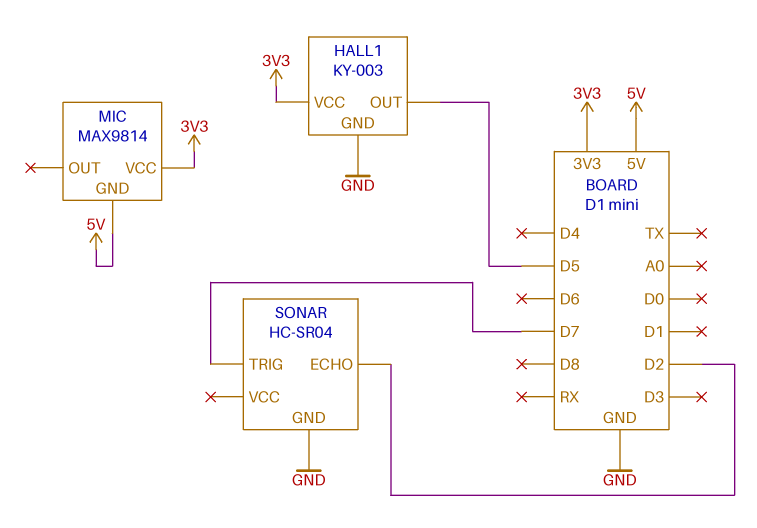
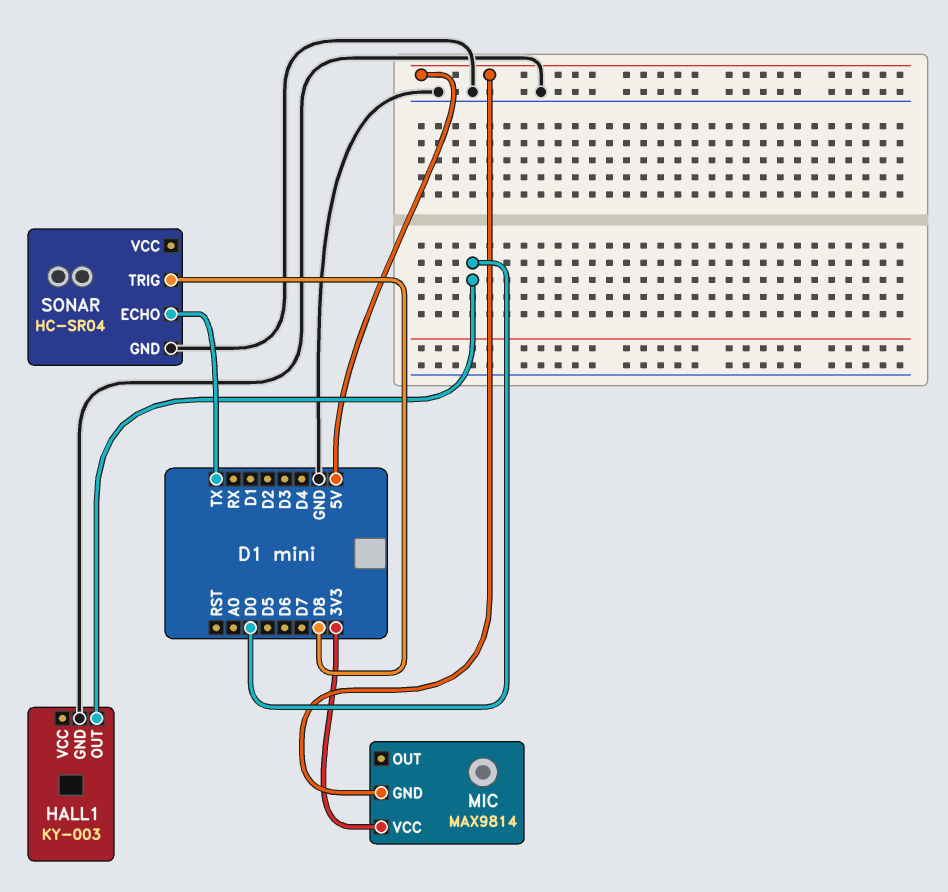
HALL1 pin OUT: D5 -> D0
HALL1 pin VCC: 3V3 -> none
SONAR pin ECHO: D2 -> TX
SONAR pin TRIG: D7 -> D8

